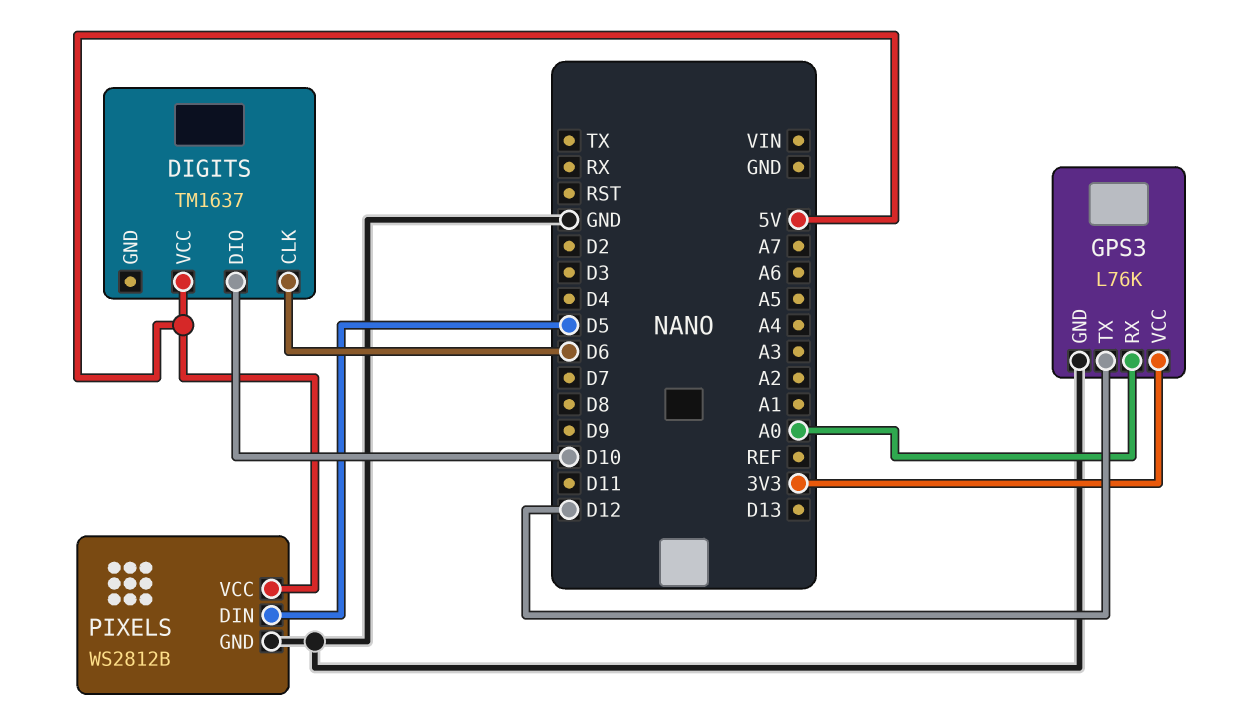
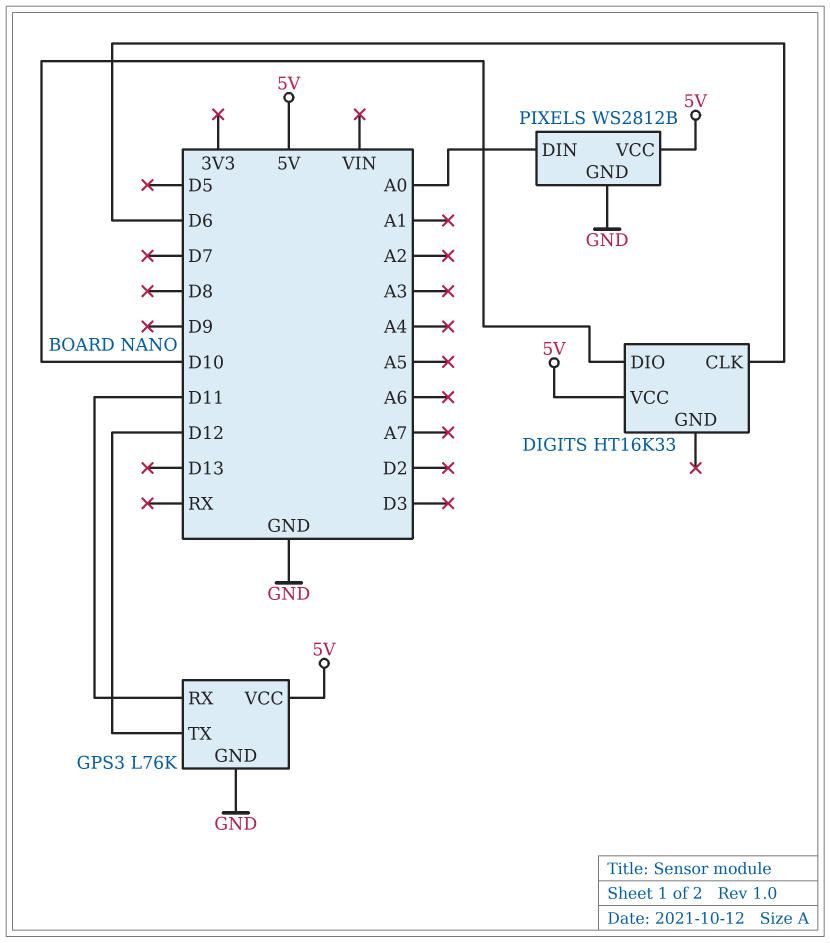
DIGITS: TM1637 -> HT16K33
GPS3 pin RX: A0 -> D11
GPS3 pin VCC: 3V3 -> 5V
PIXELS pin DIN: D5 -> A0

